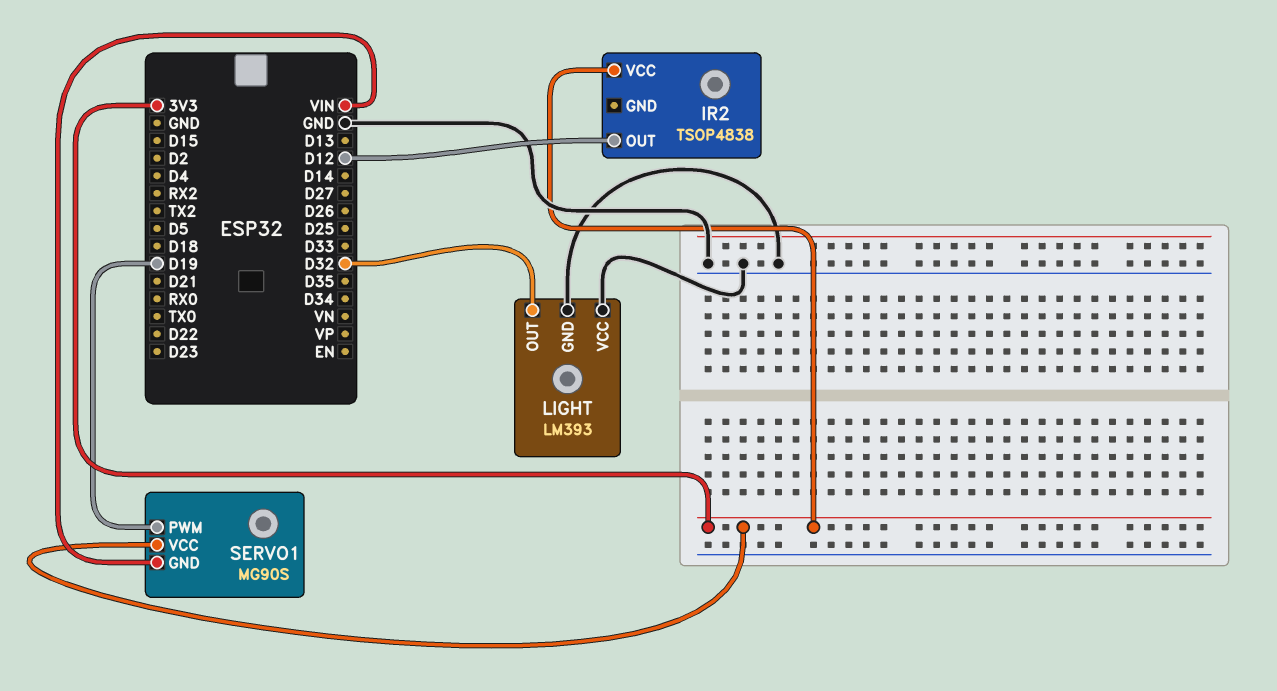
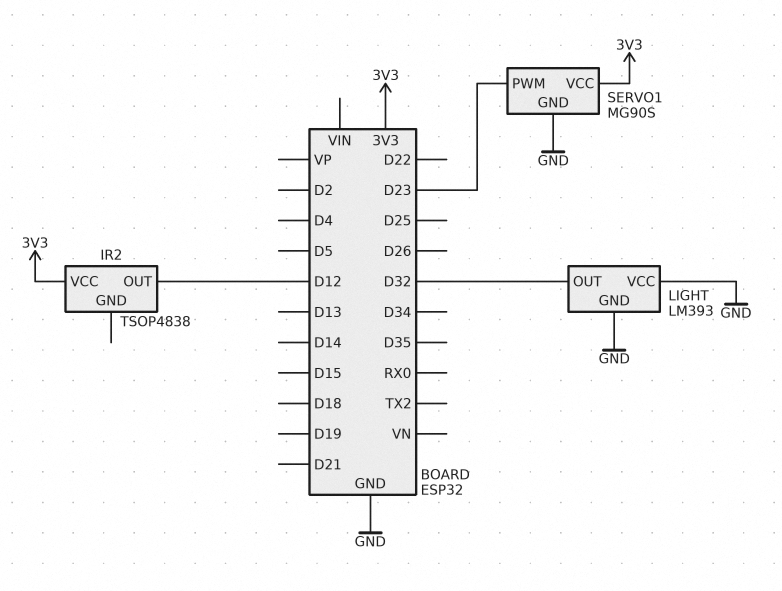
SERVO1 pin GND: VIN -> GND
SERVO1 pin PWM: D19 -> D23

